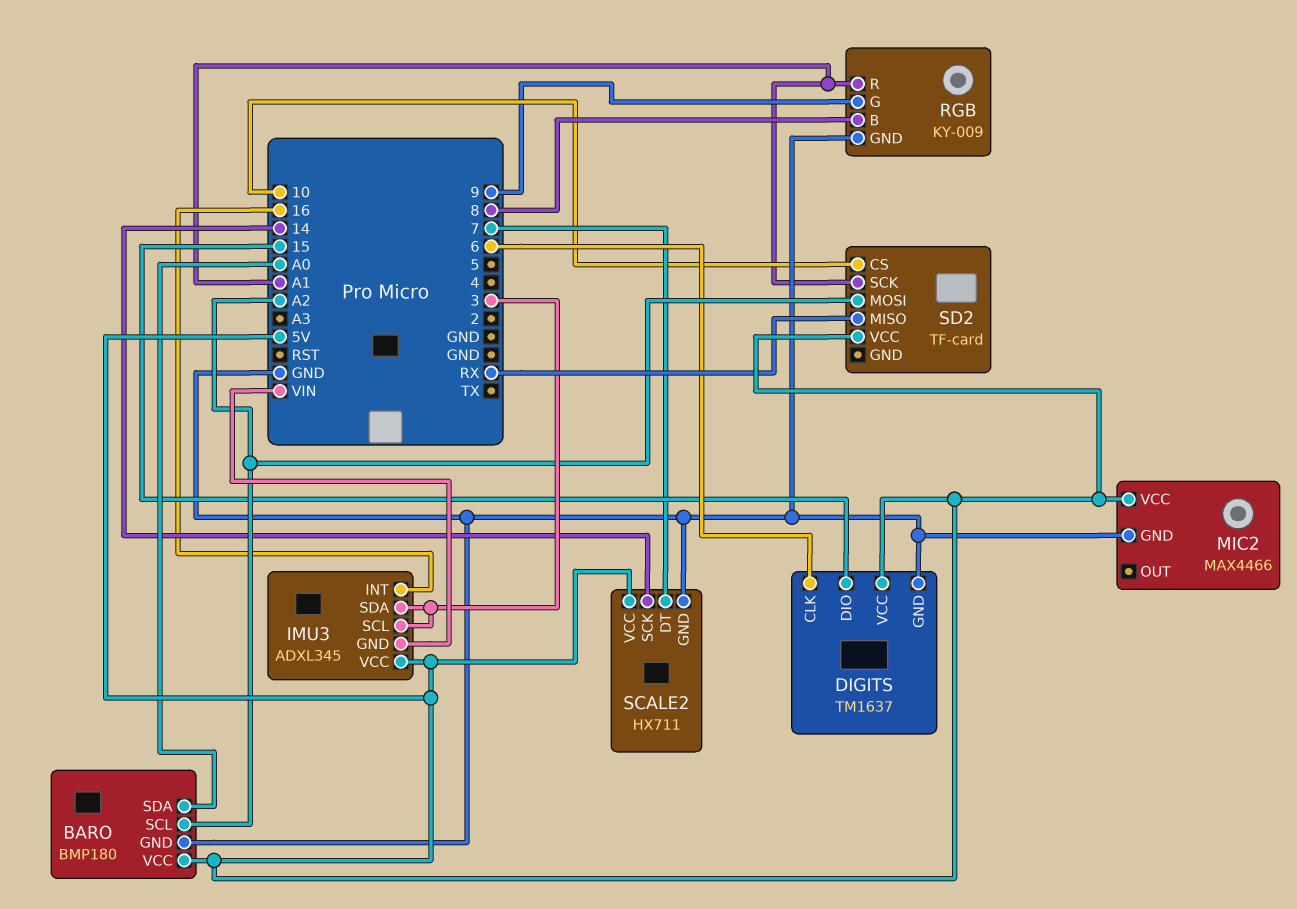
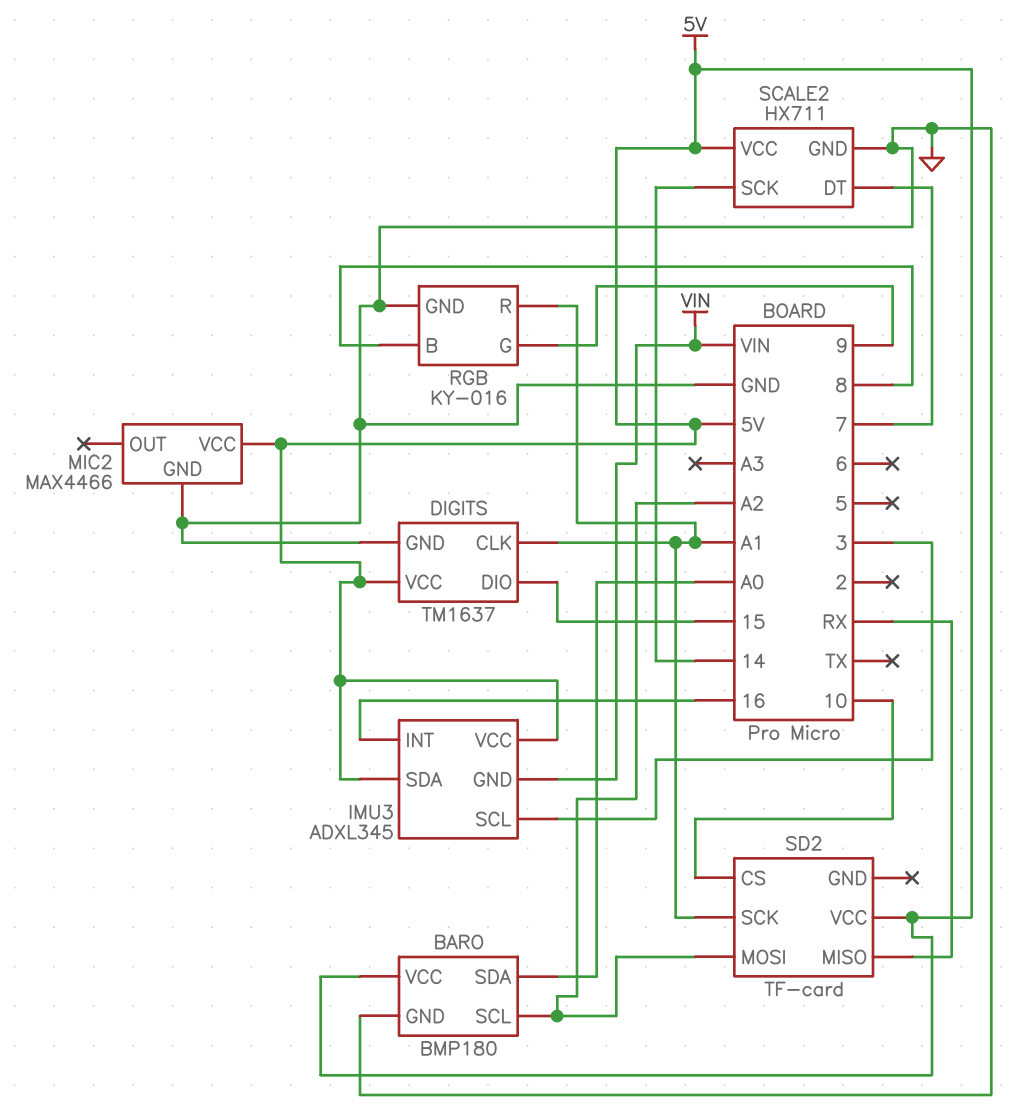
DIGITS pin CLK: 6 -> A1
IMU3 pin SDA: 3 -> 5V
RGB: KY-009 -> KY-016

